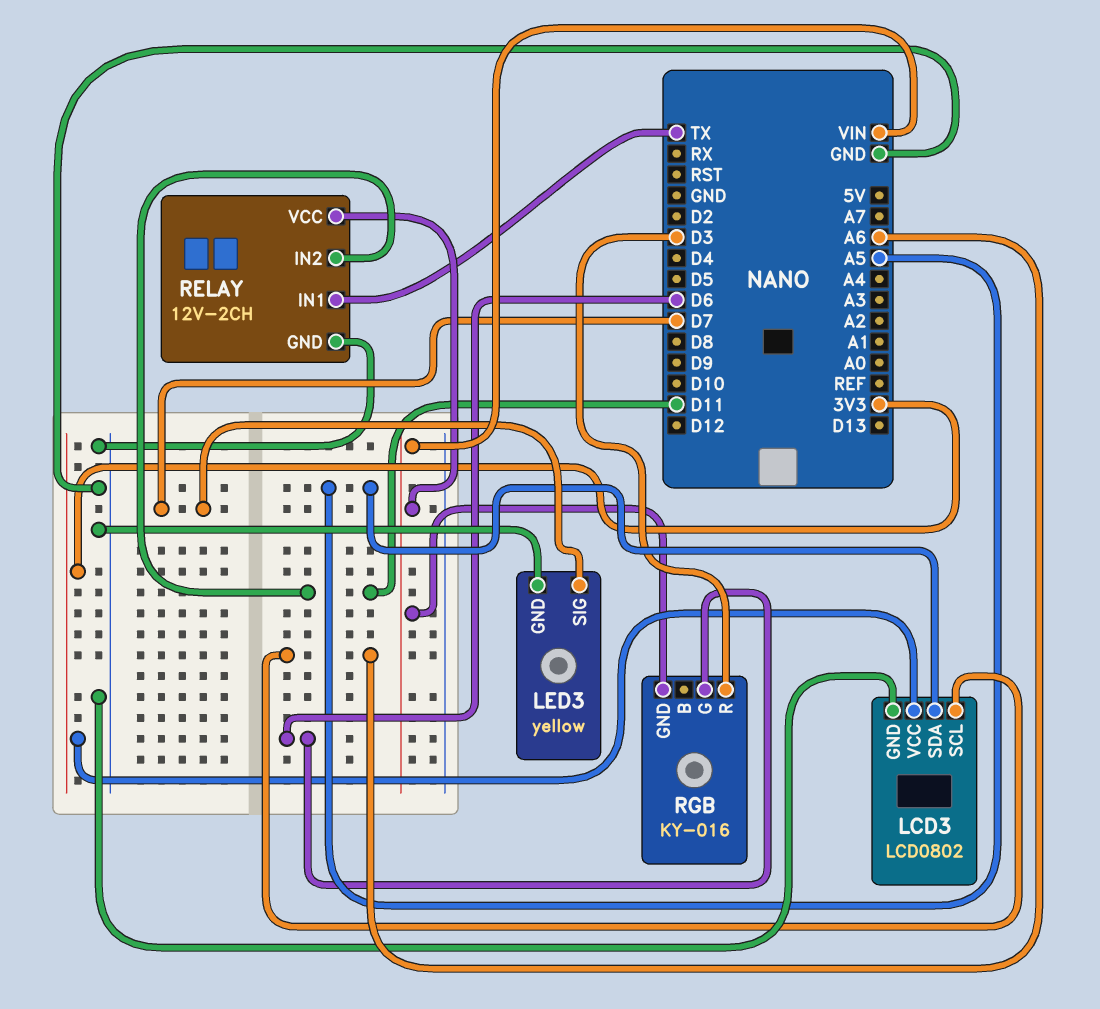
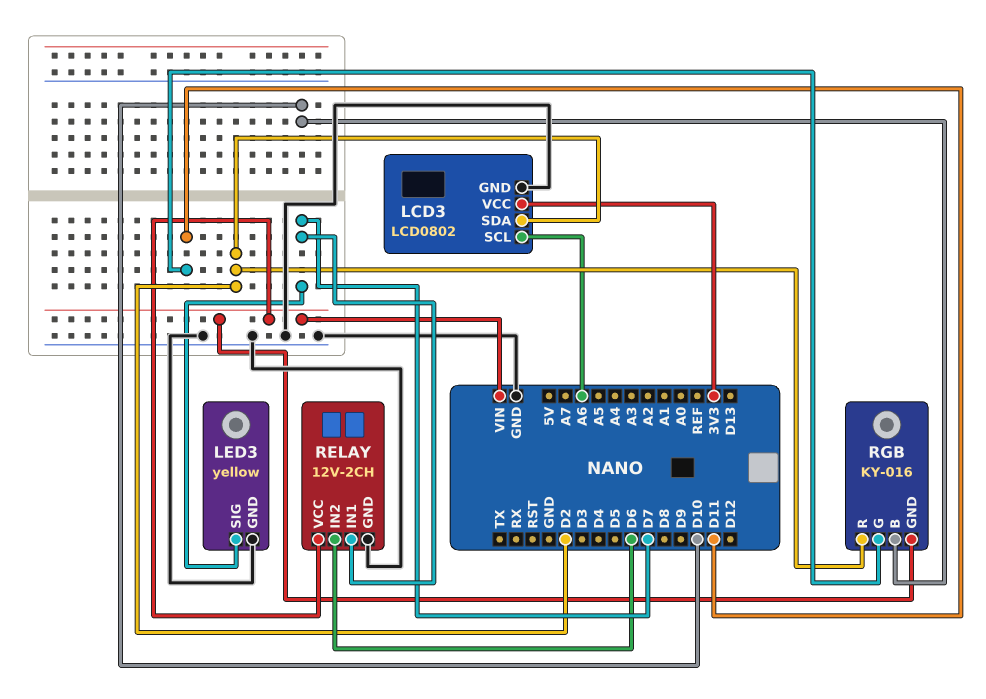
LCD3 pin SDA: A5 -> D2
RELAY pin IN1: TX -> D7
RELAY pin IN2: D11 -> D6
RGB pin B: none -> D10
RGB pin G: D6 -> D11
RGB pin R: D3 -> D2

